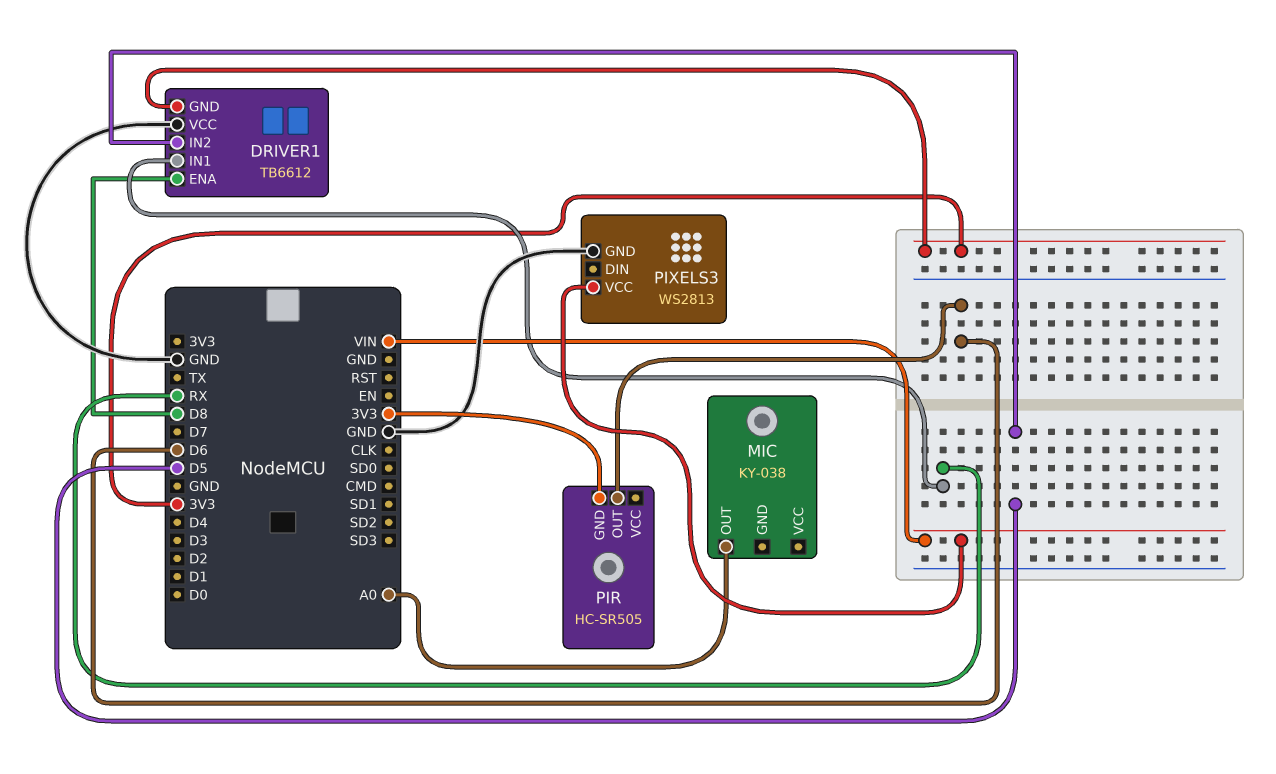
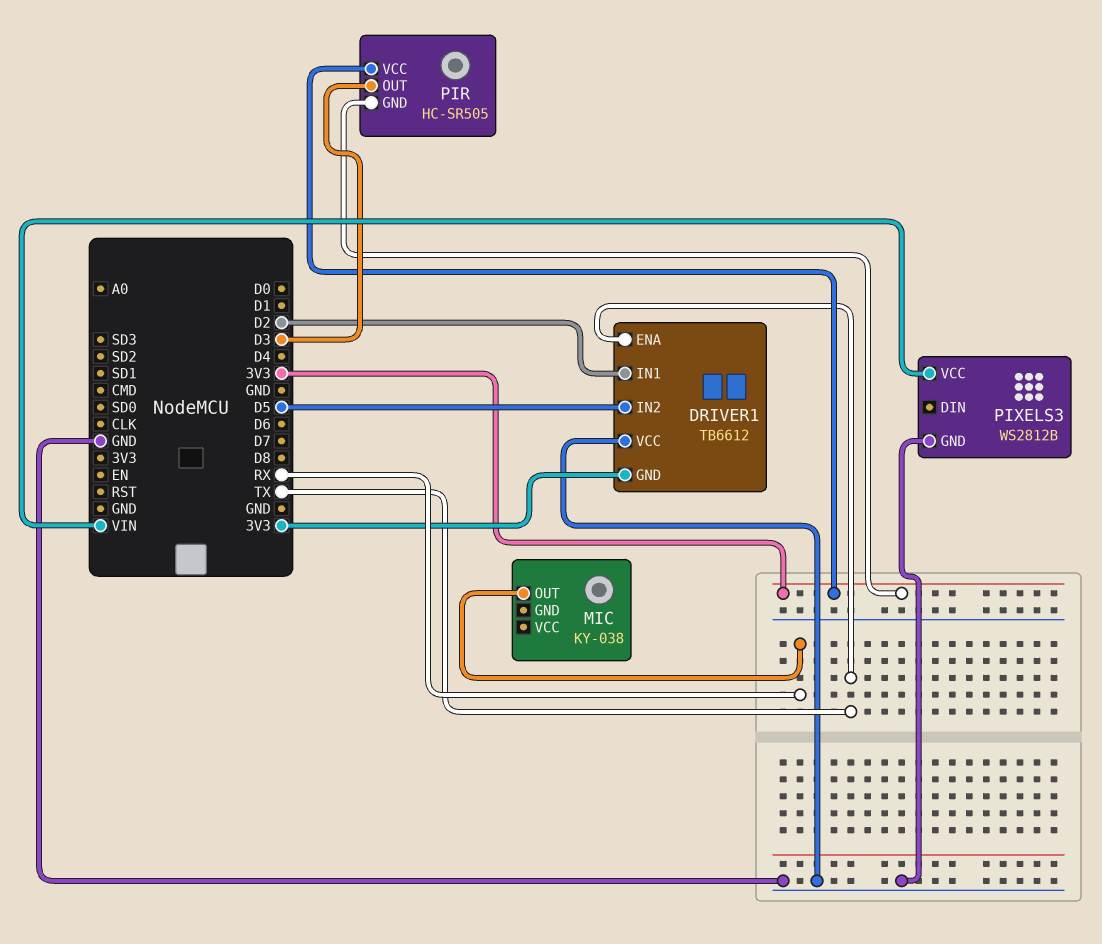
DRIVER1 pin ENA: D8 -> TX
DRIVER1 pin IN1: RX -> D2
MIC pin OUT: A0 -> RX
PIR pin OUT: D6 -> D3
PIR pin VCC: none -> 3V3
PIXELS3: WS2813 -> WS2812B

